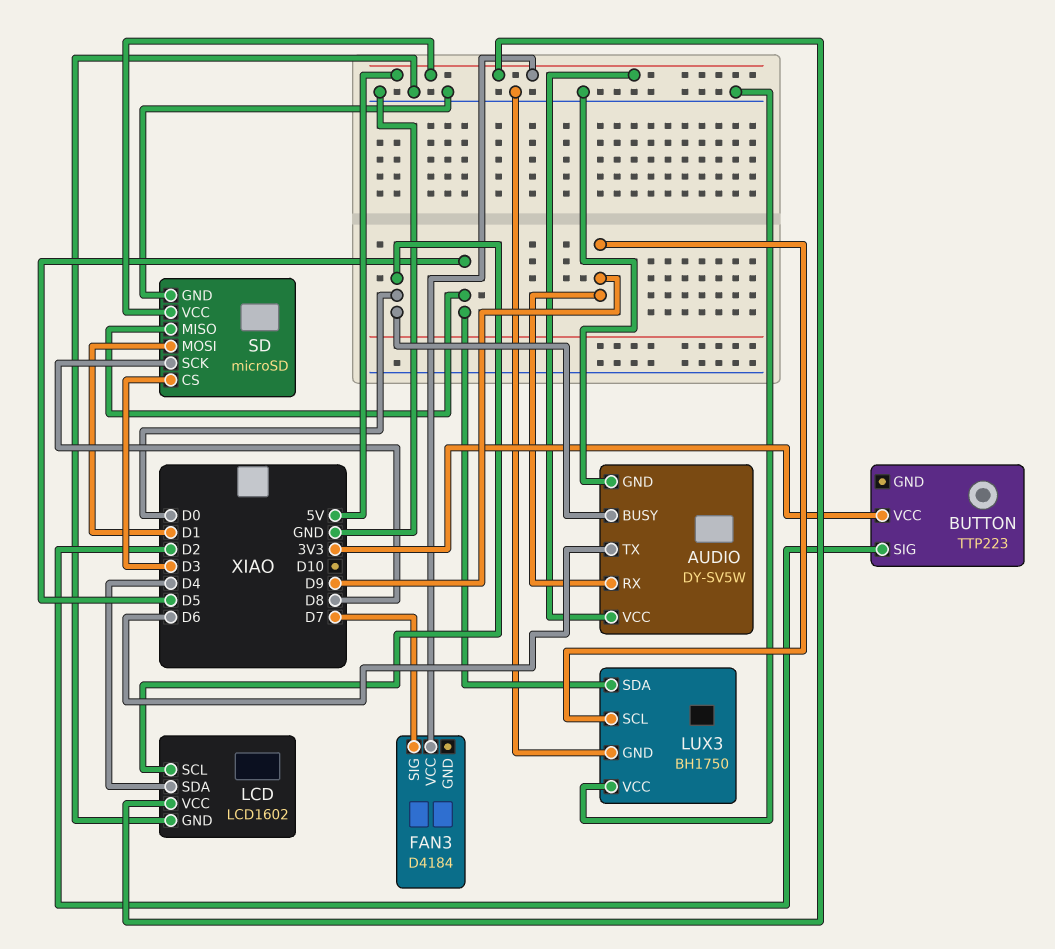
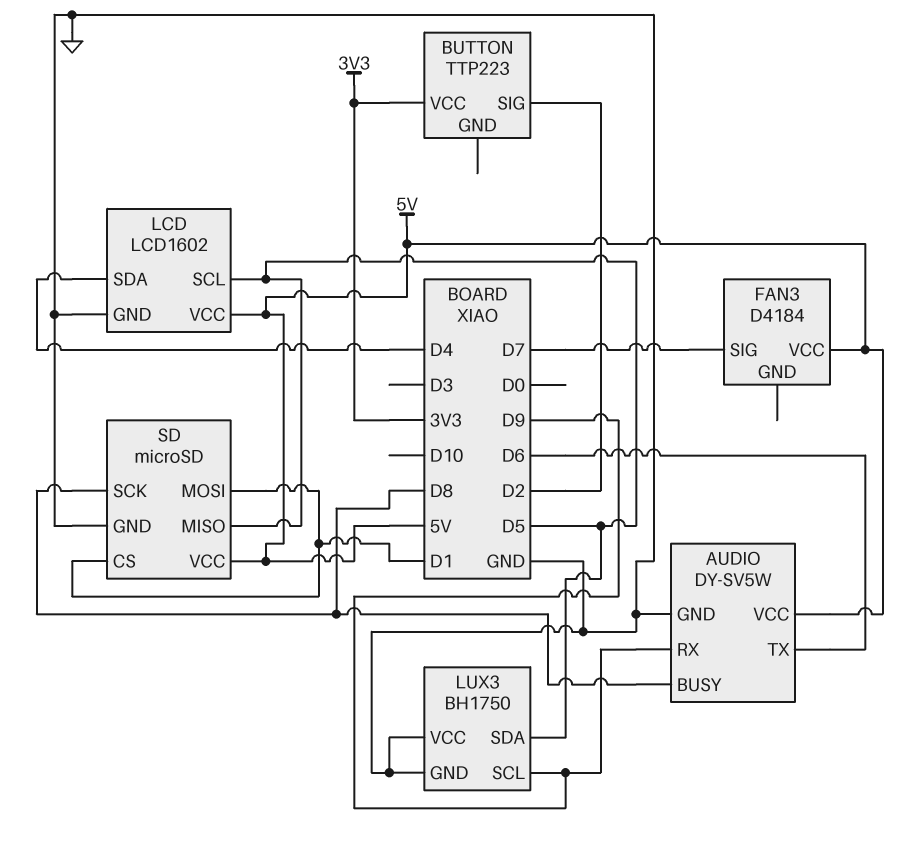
AUDIO pin BUSY: D0 -> D8
LCD pin SCL: D0 -> D5
SD pin CS: D3 -> D1

